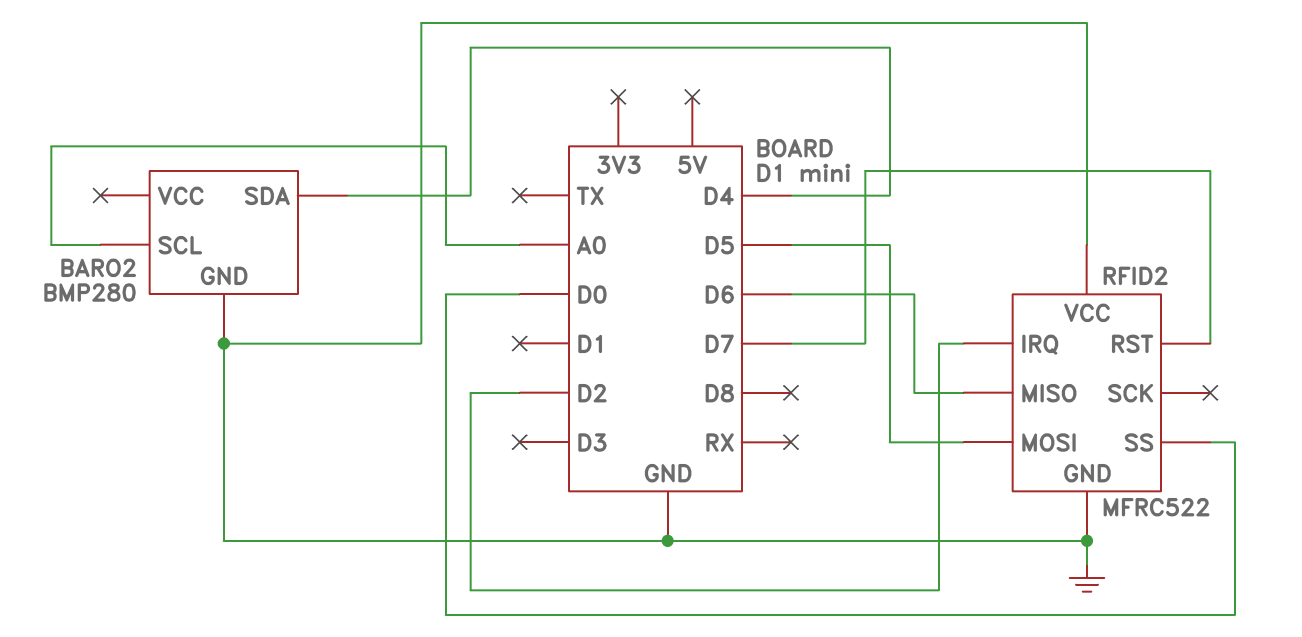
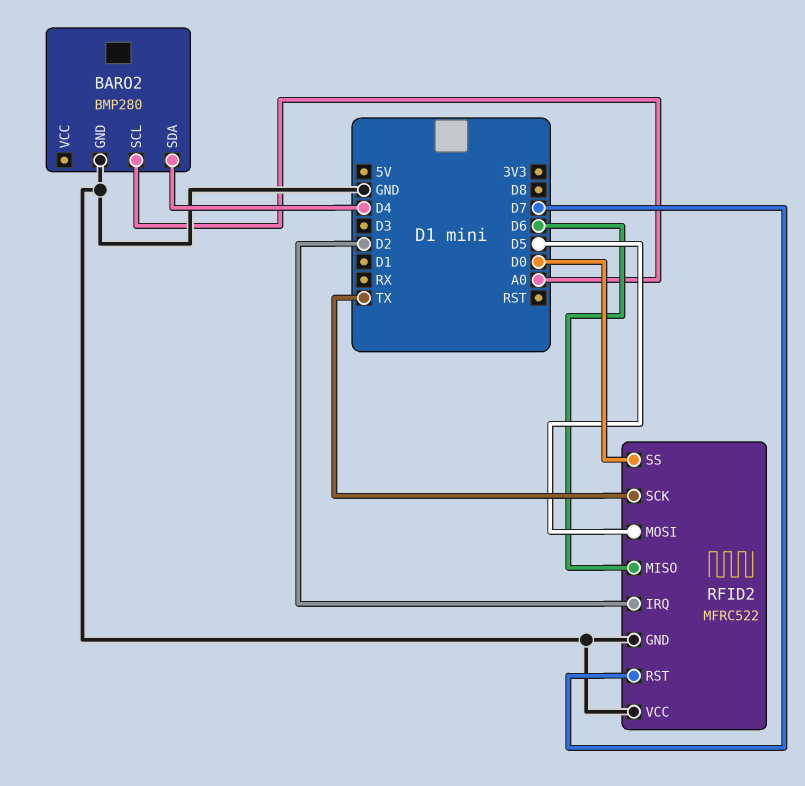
RFID2 pin SCK: none -> TX

